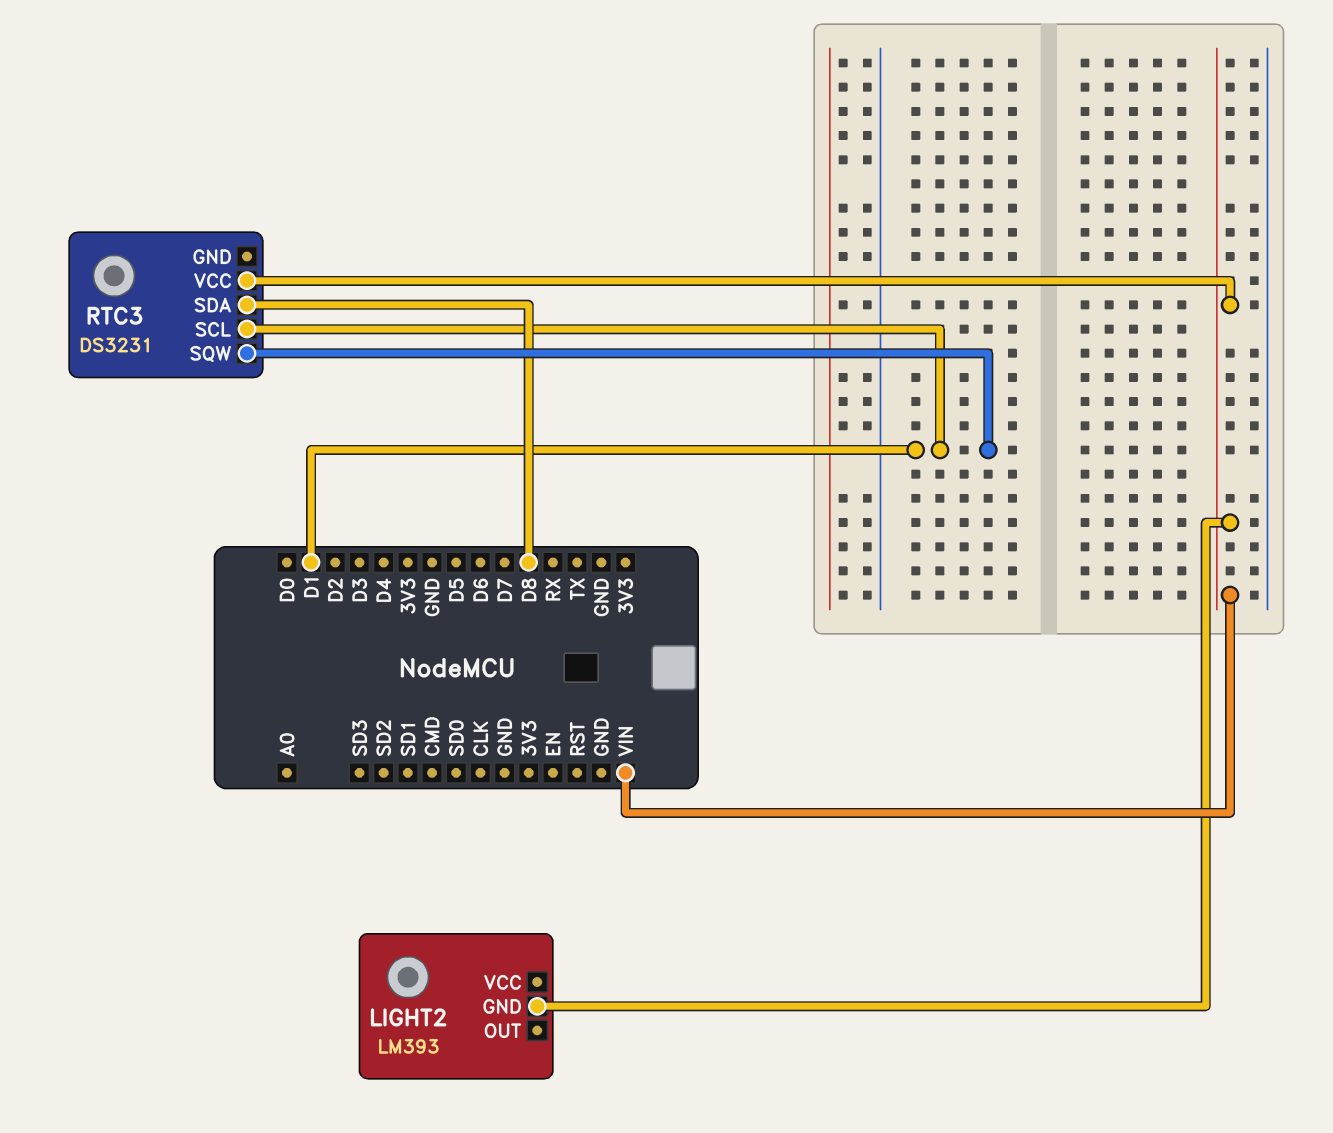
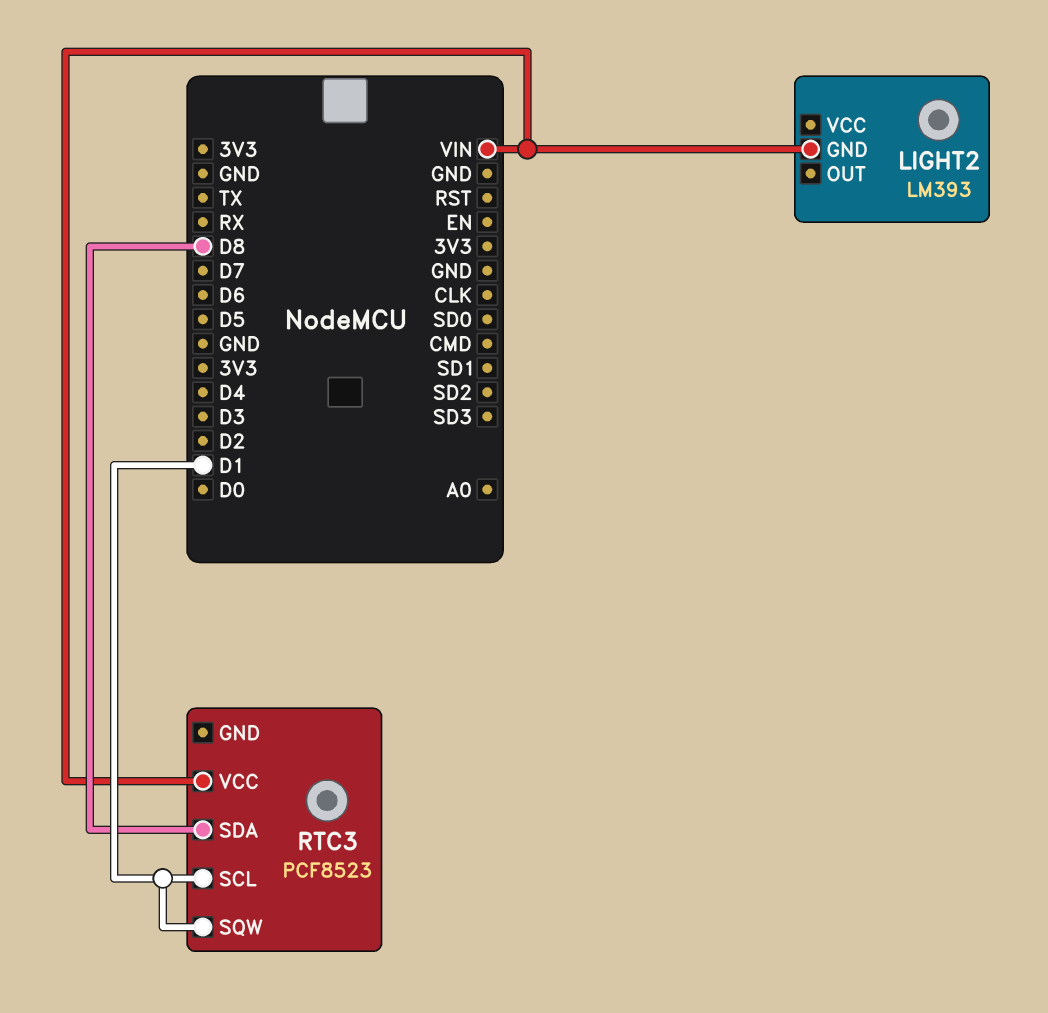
RTC3: DS3231 -> PCF8523

